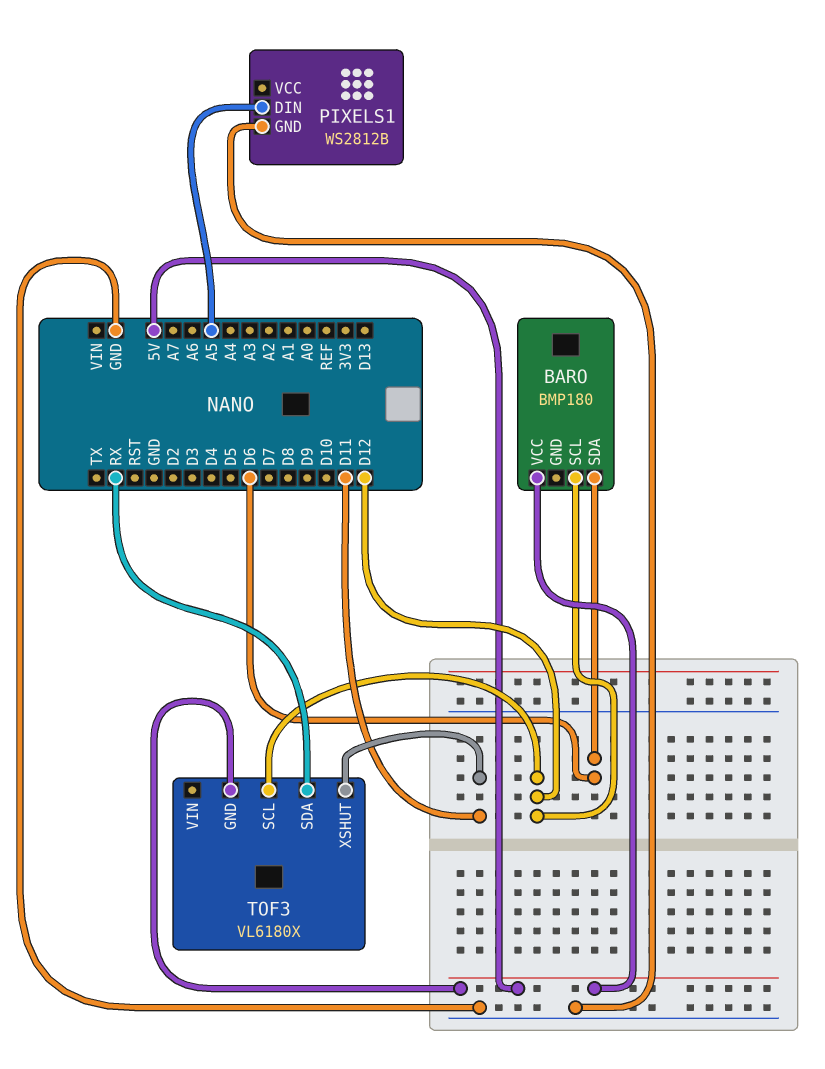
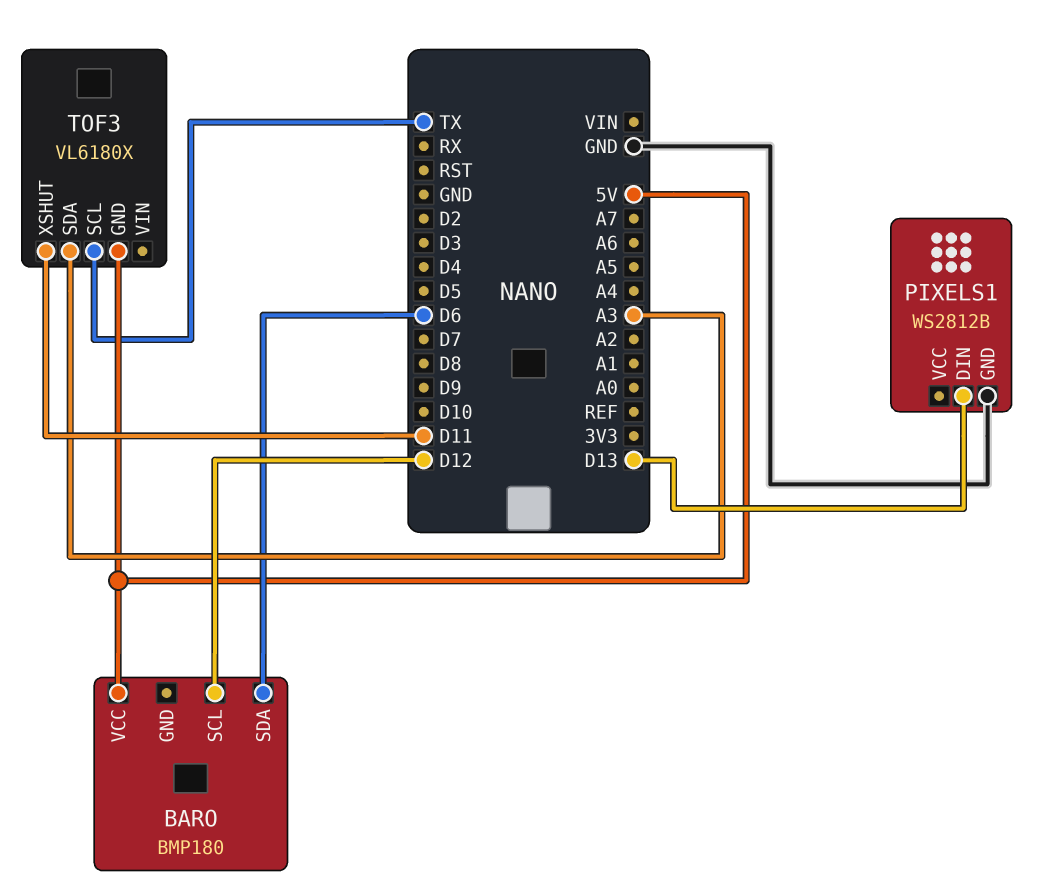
PIXELS1 pin DIN: A5 -> D13
TOF3 pin SCL: D12 -> TX
TOF3 pin SDA: RX -> A3

